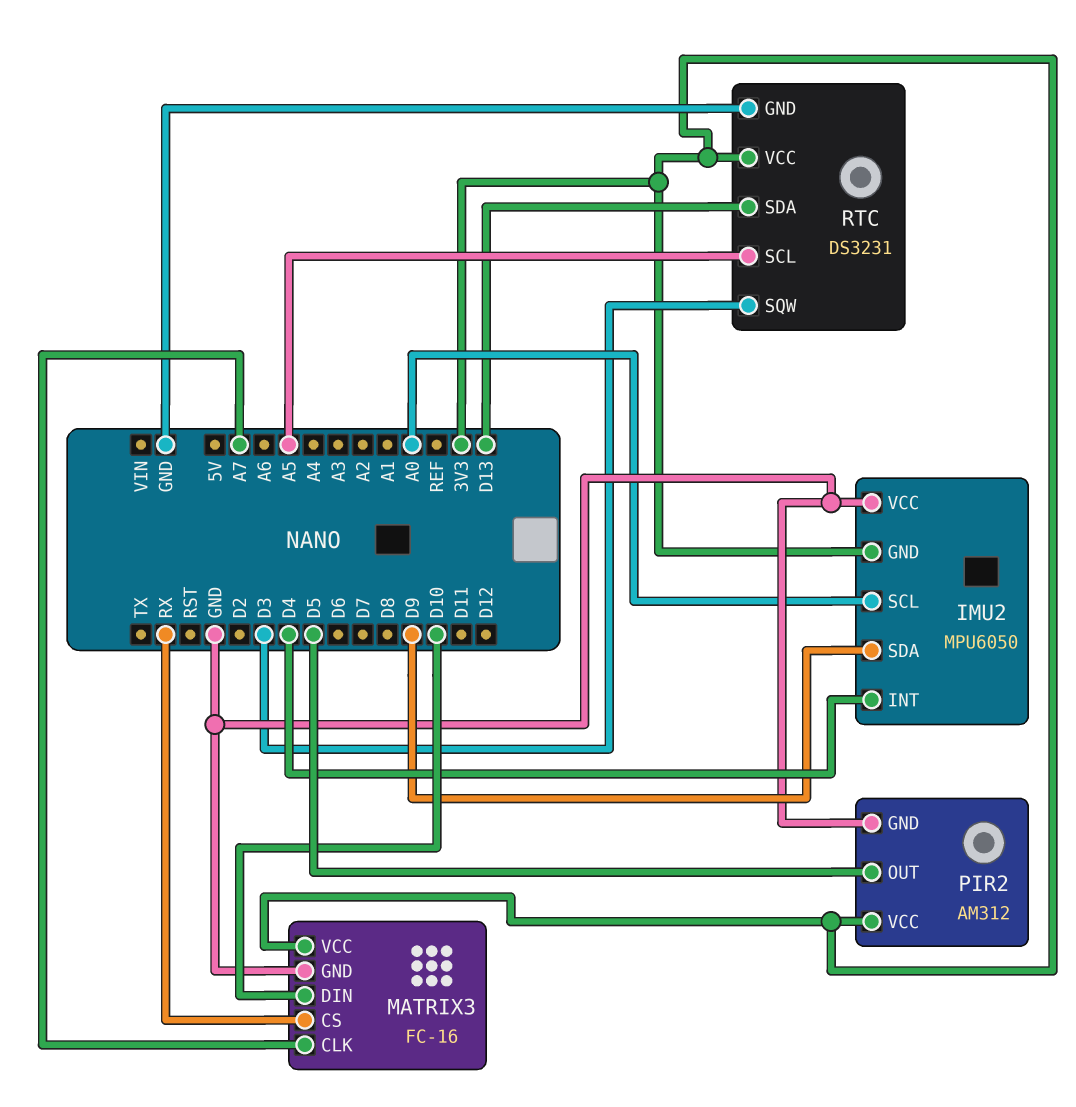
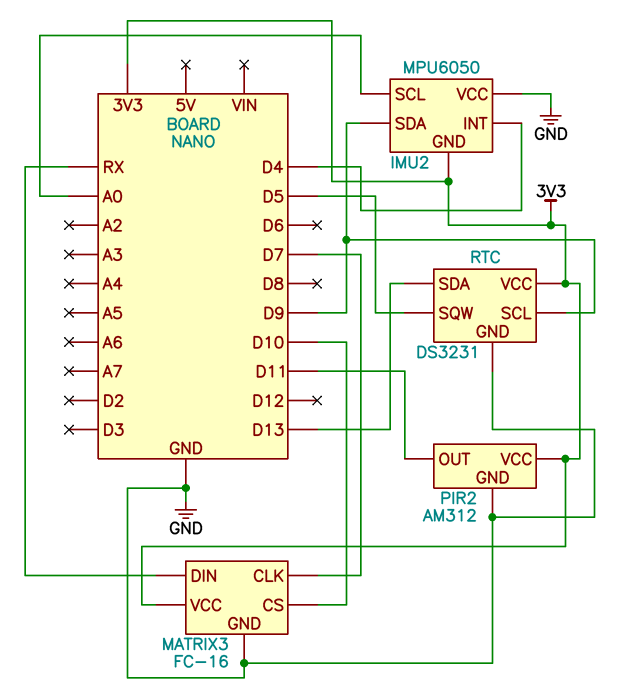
MATRIX3 pin CLK: A7 -> D7
MATRIX3 pin CS: RX -> D10
MATRIX3 pin DIN: D10 -> RX
PIR2 pin OUT: D5 -> D11
RTC pin SCL: A5 -> D9
RTC pin SQW: D3 -> D5

